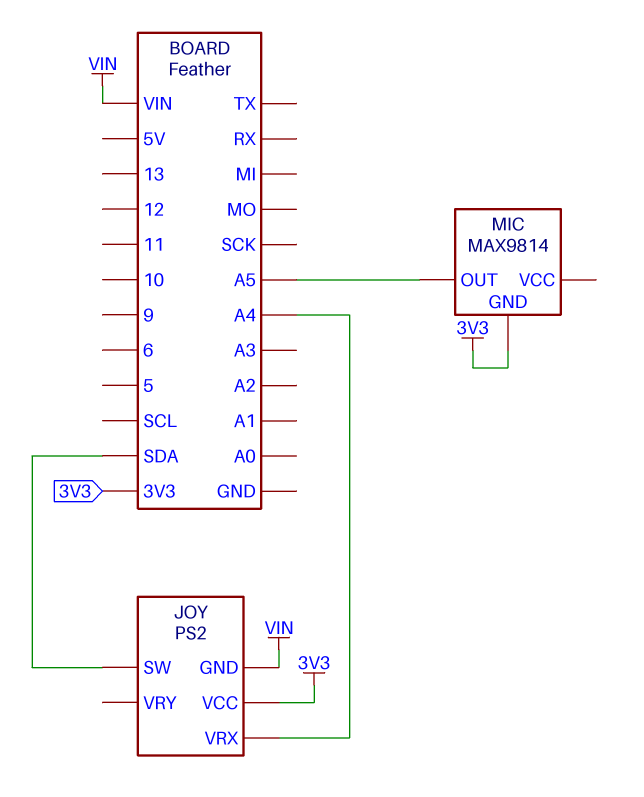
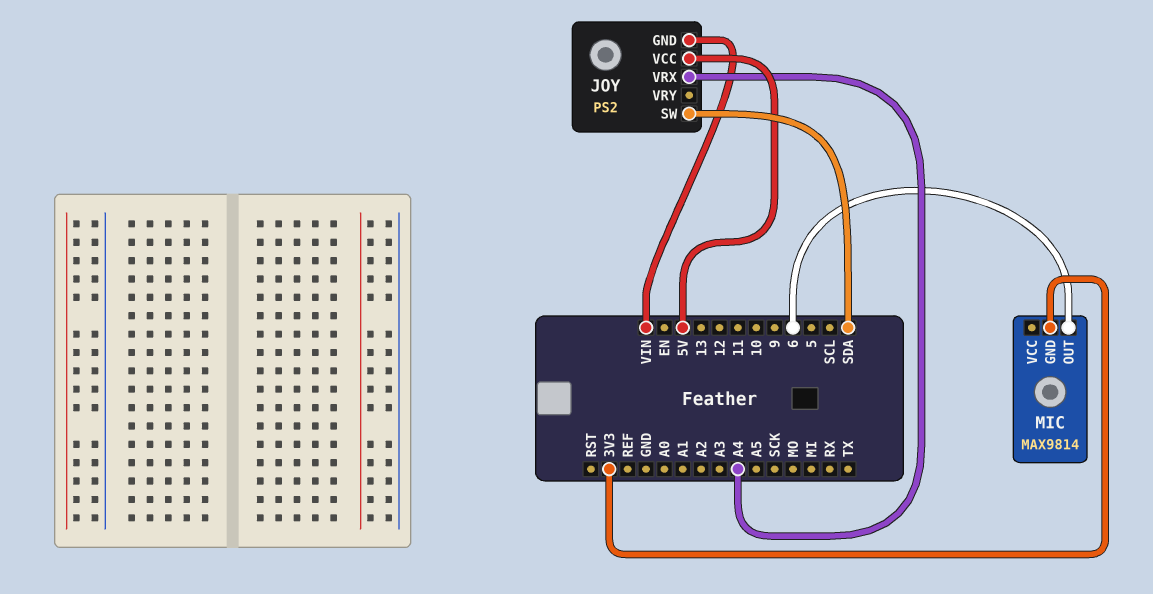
JOY pin VCC: 3V3 -> 5V
MIC pin OUT: A5 -> 6

